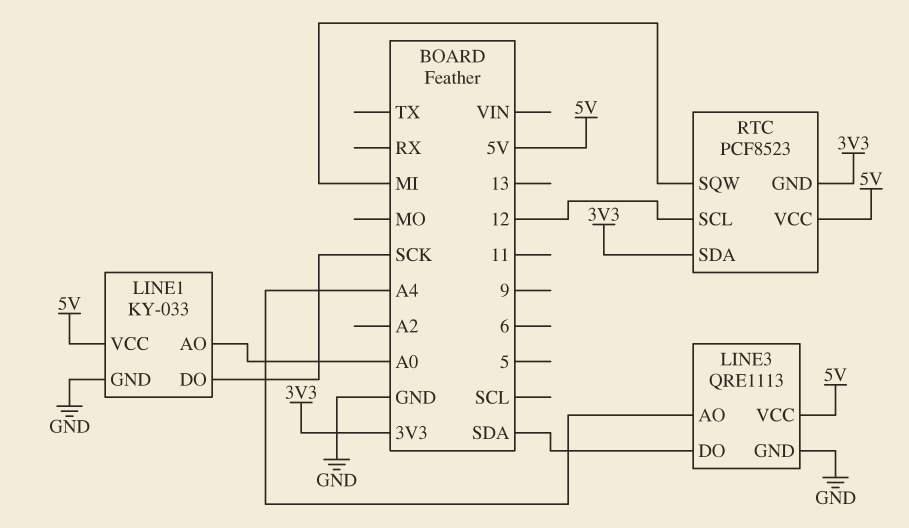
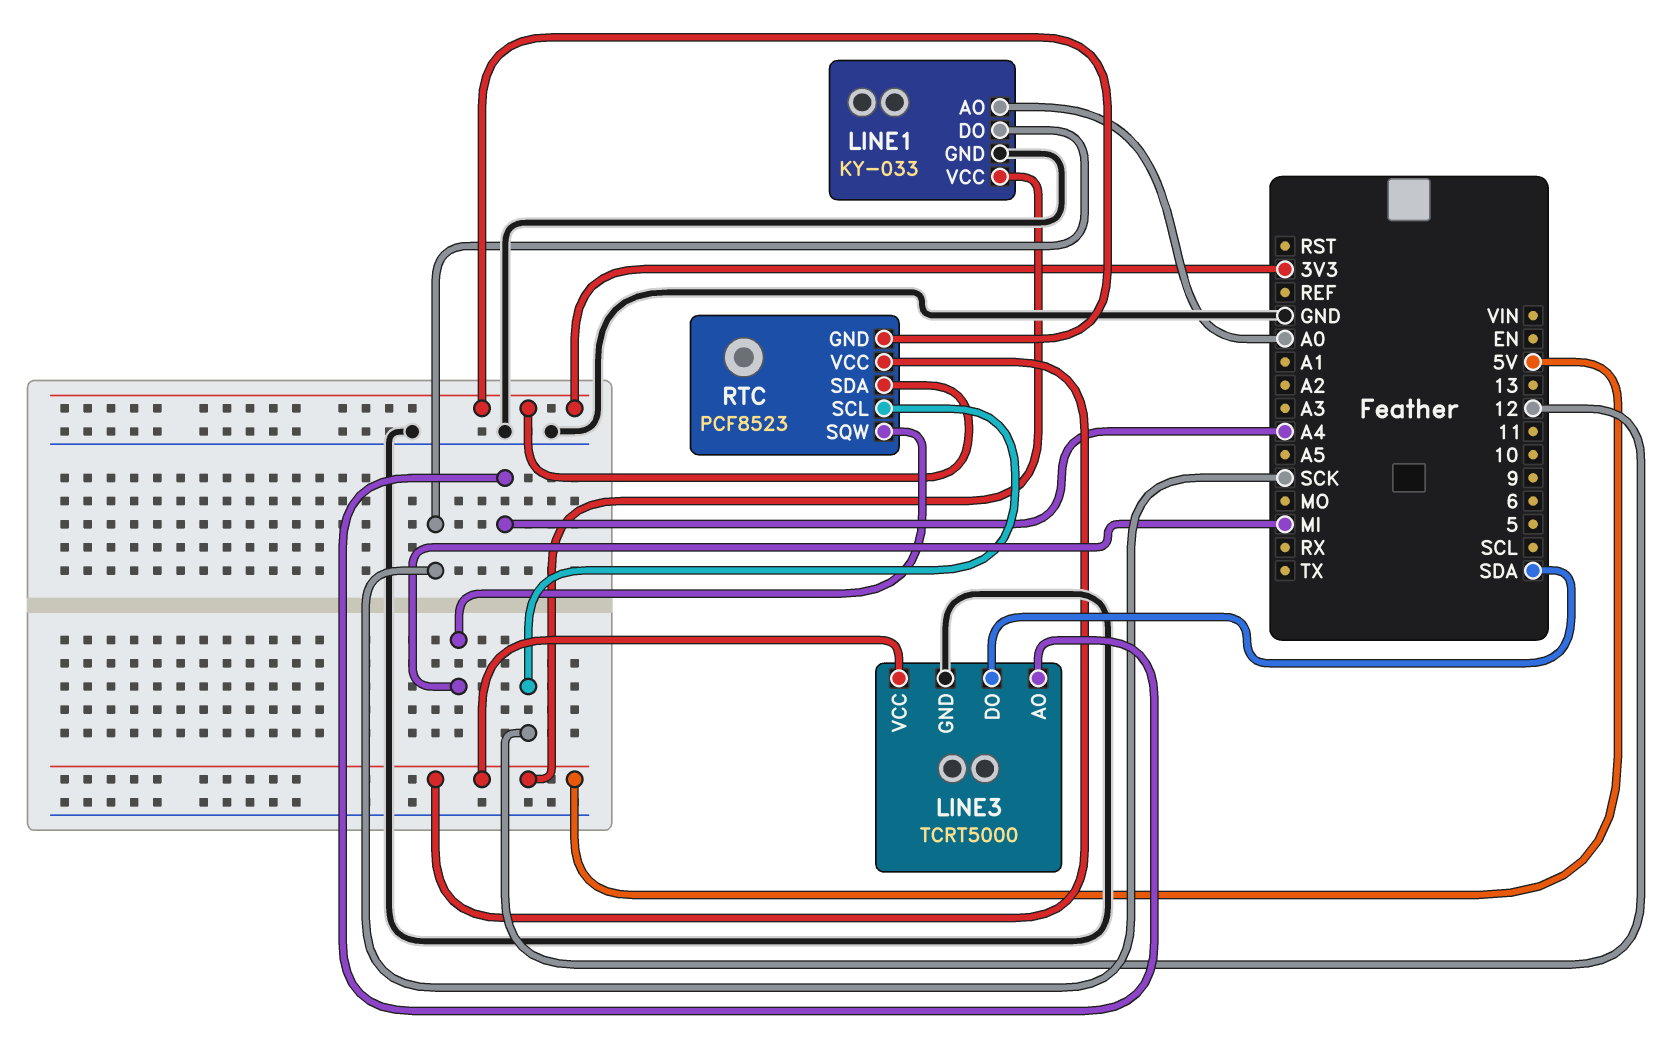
LINE3: QRE1113 -> TCRT5000

